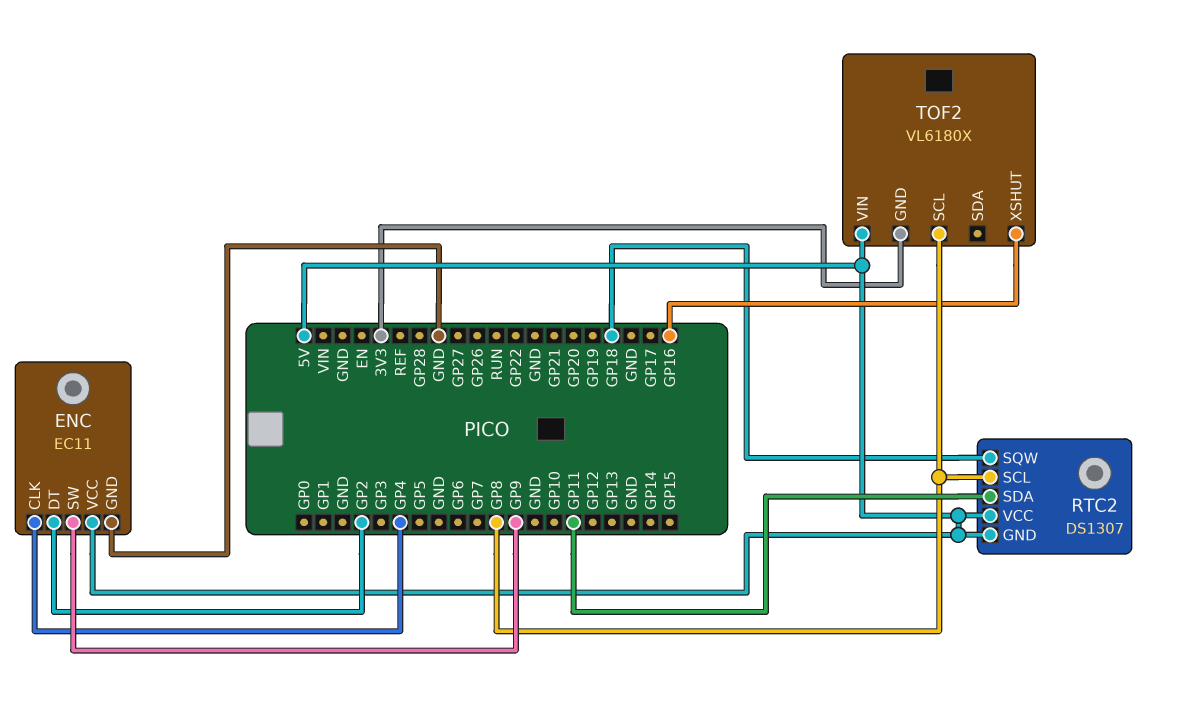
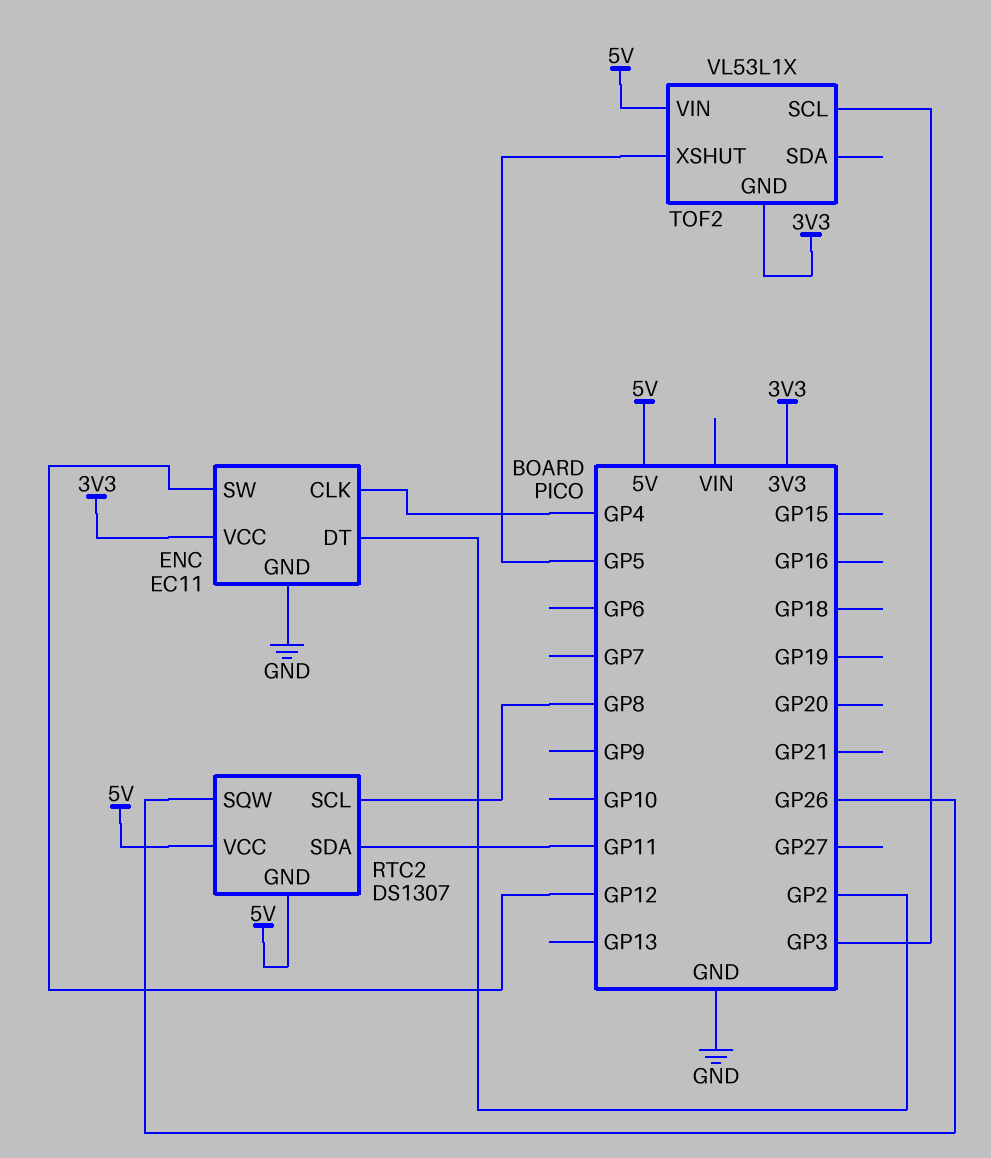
ENC pin SW: GP9 -> GP12
ENC pin VCC: 5V -> 3V3
RTC2 pin SQW: GP18 -> GP26
TOF2: VL6180X -> VL53L1X
TOF2 pin SCL: GP8 -> GP3
TOF2 pin XSHUT: GP16 -> GP5

